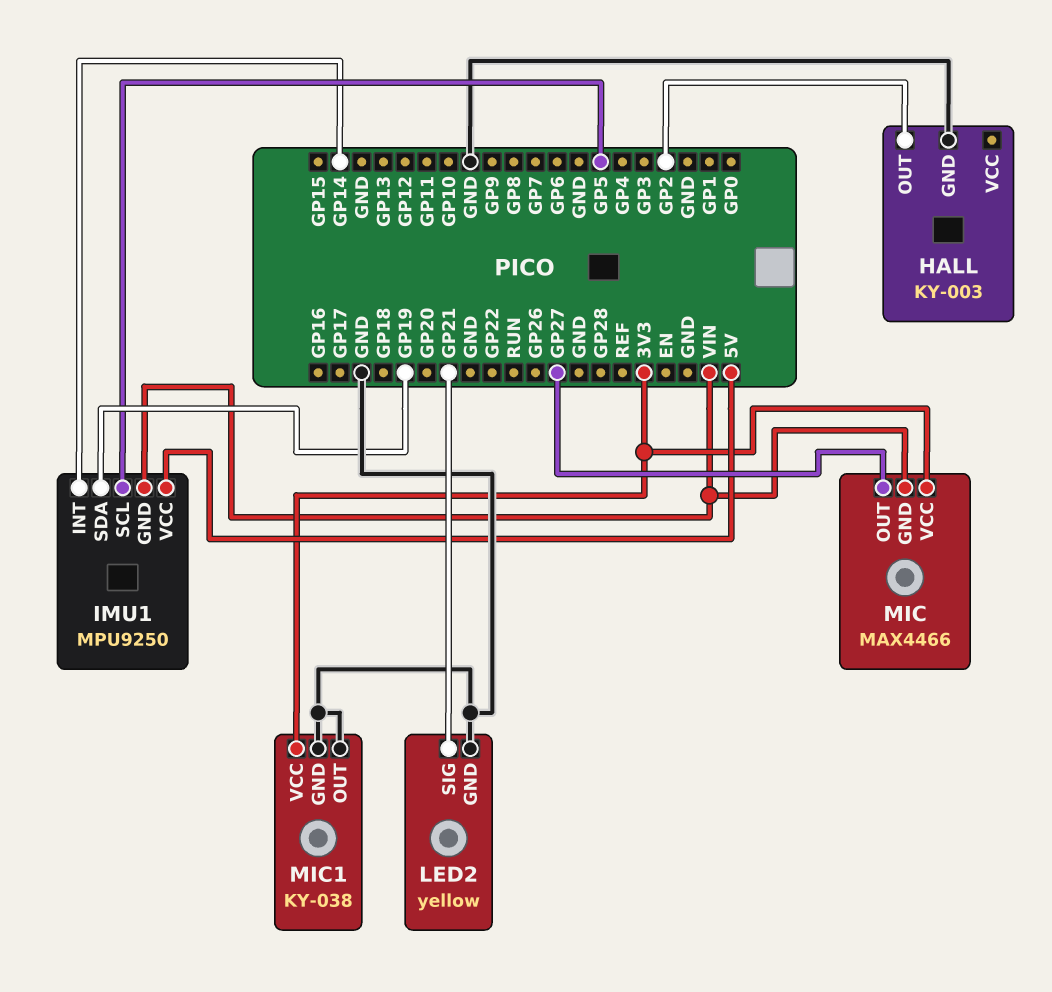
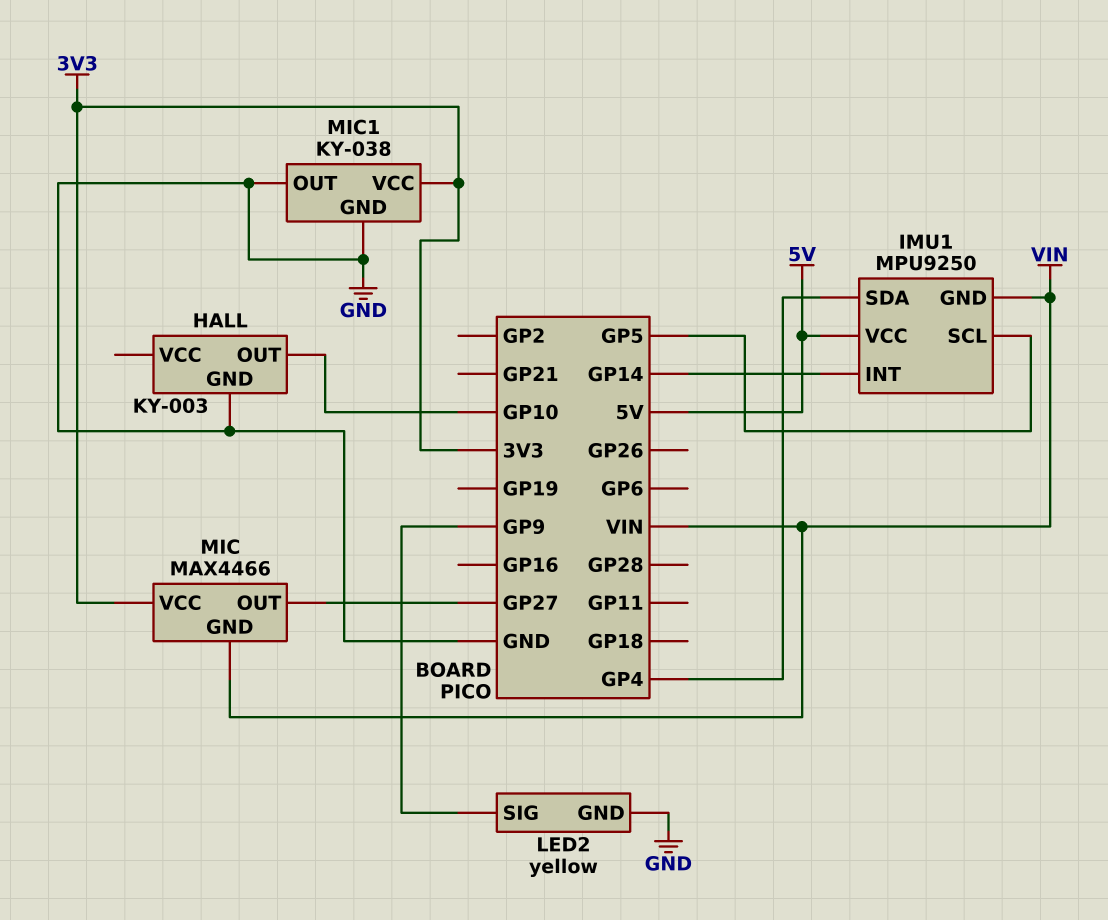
HALL pin OUT: GP2 -> GP10
IMU1 pin SDA: GP19 -> GP4
LED2 pin SIG: GP21 -> GP9

